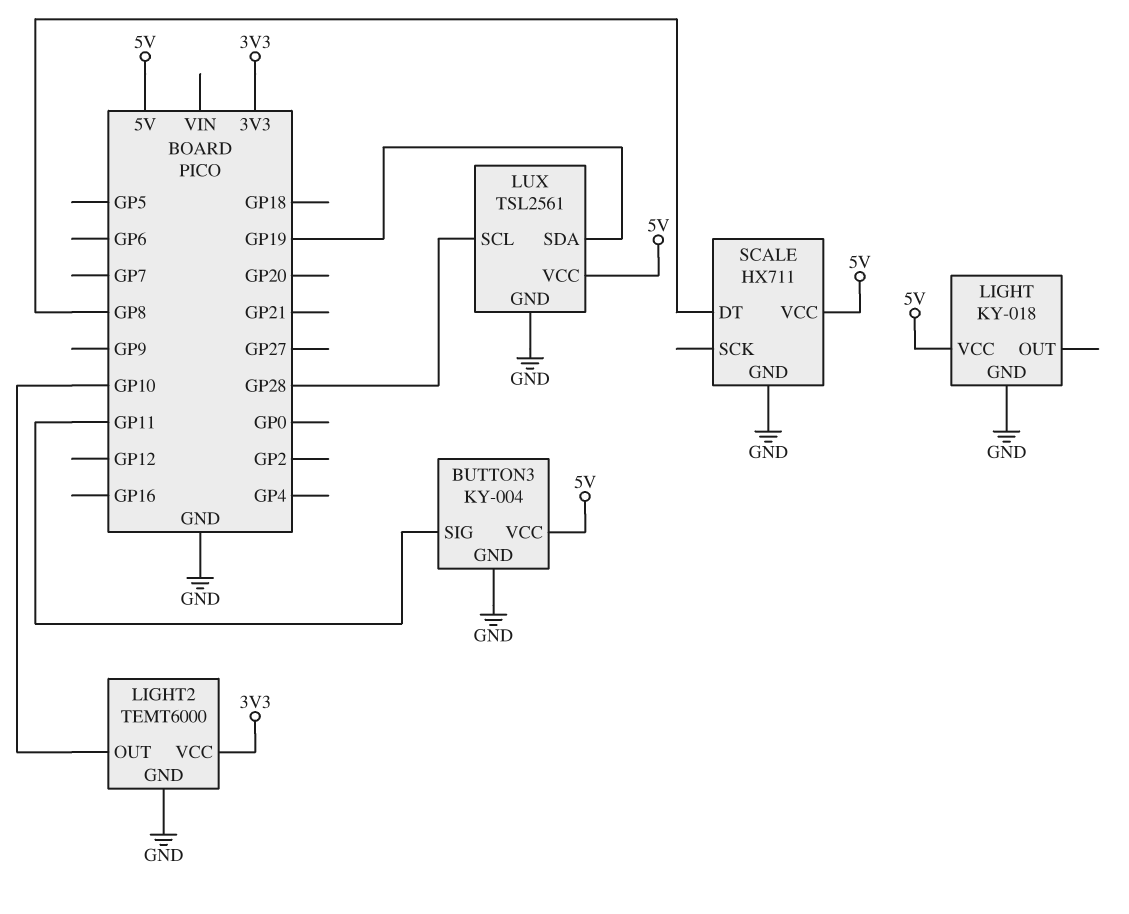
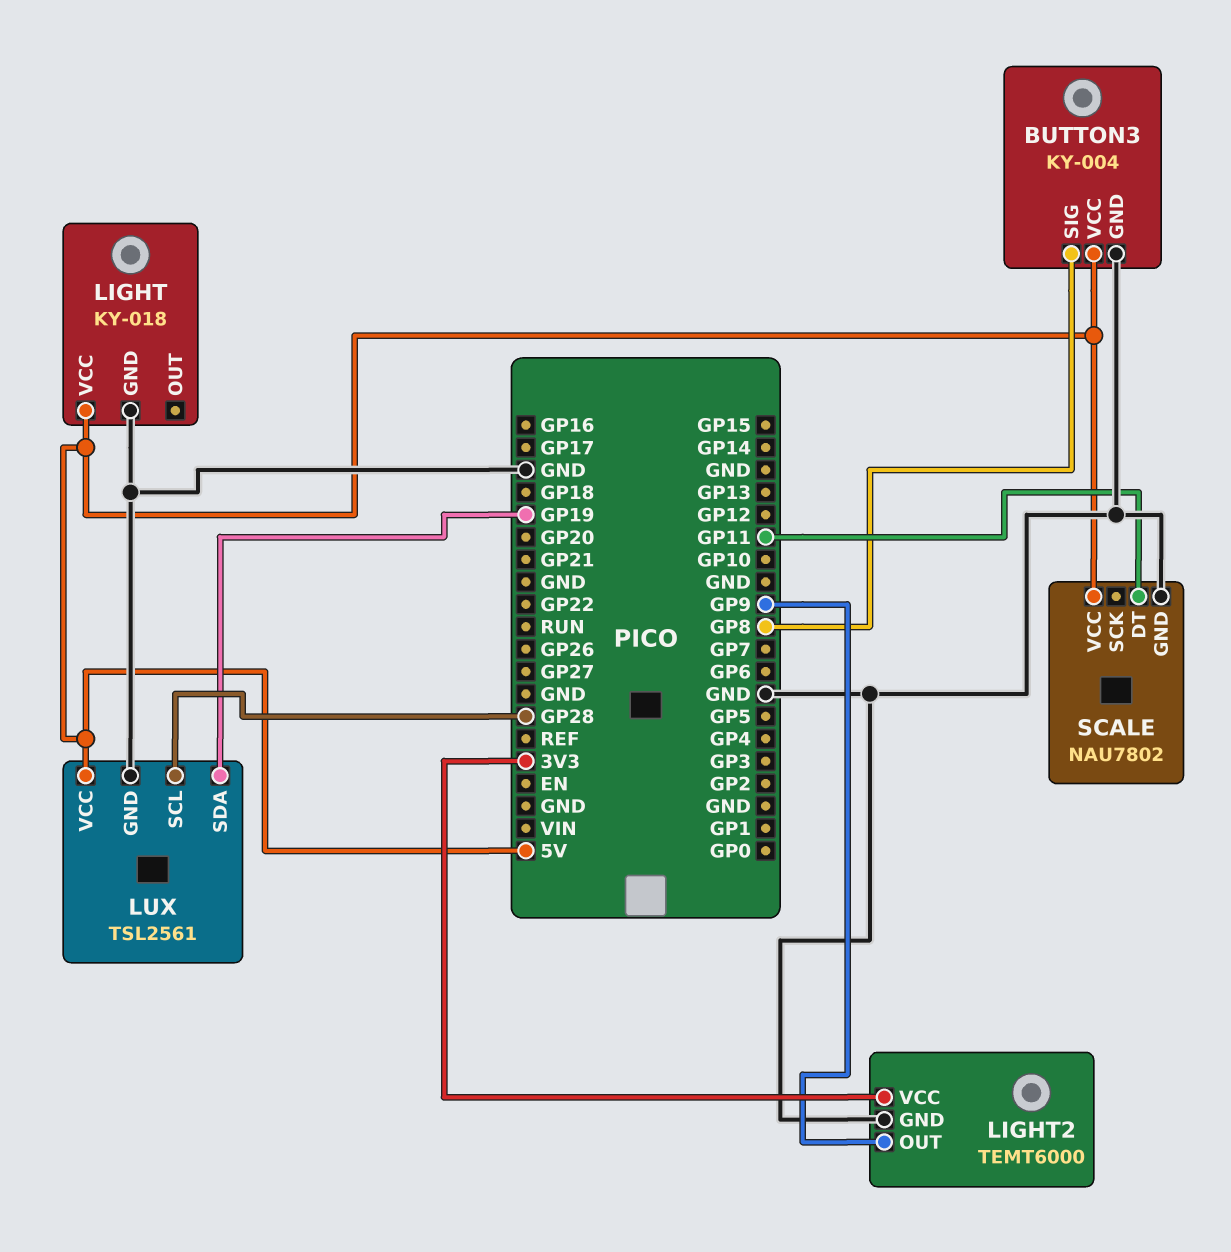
BUTTON3 pin SIG: GP11 -> GP8
LIGHT2 pin OUT: GP10 -> GP9
SCALE: HX711 -> NAU7802
SCALE pin DT: GP8 -> GP11

